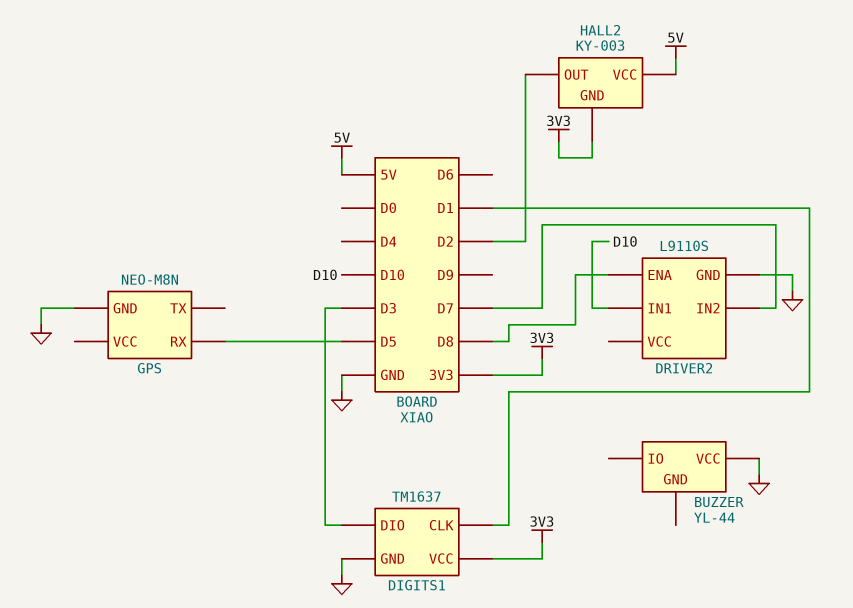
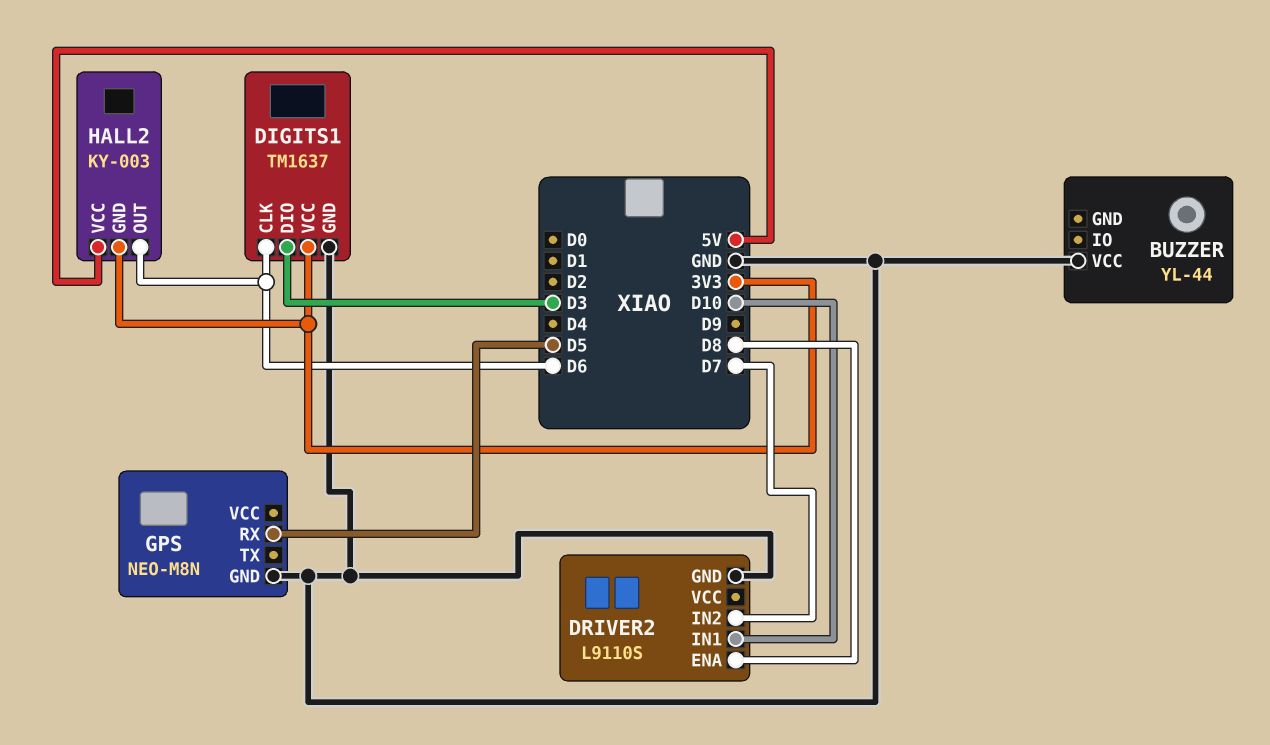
DIGITS1 pin CLK: D1 -> D6
HALL2 pin OUT: D2 -> D6

